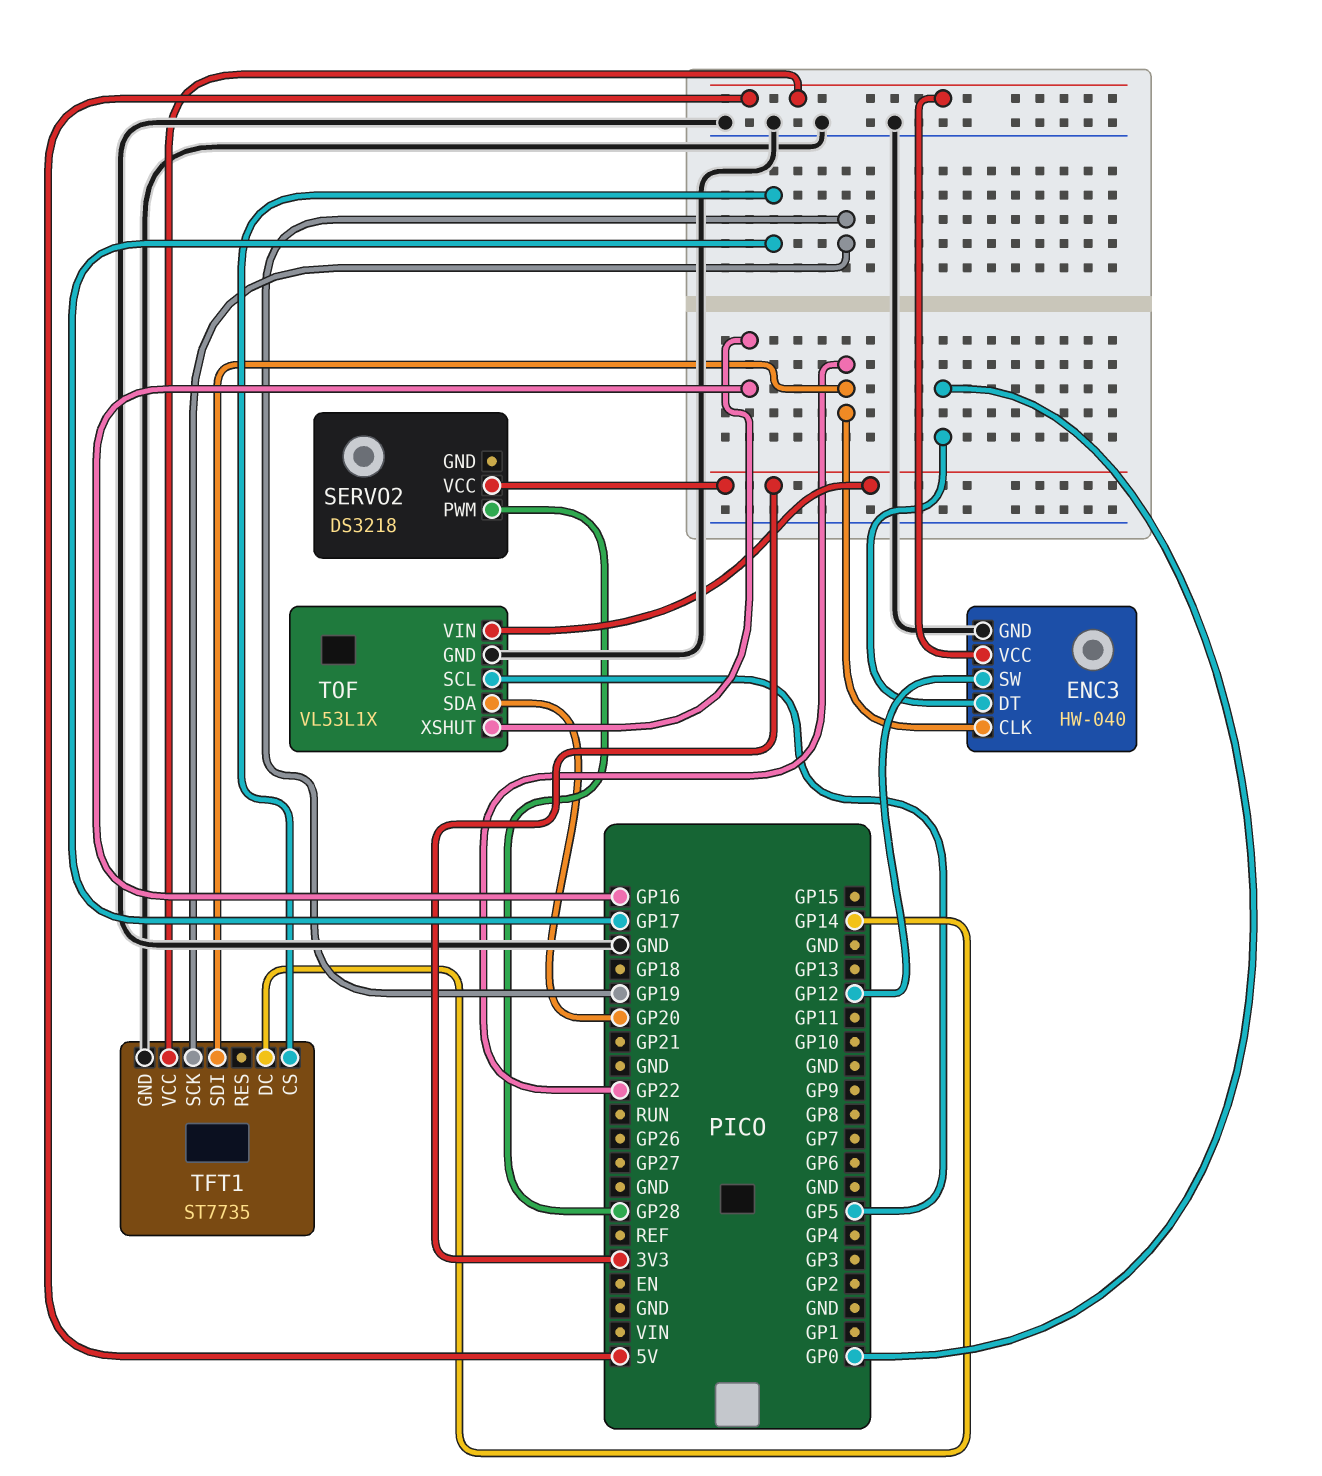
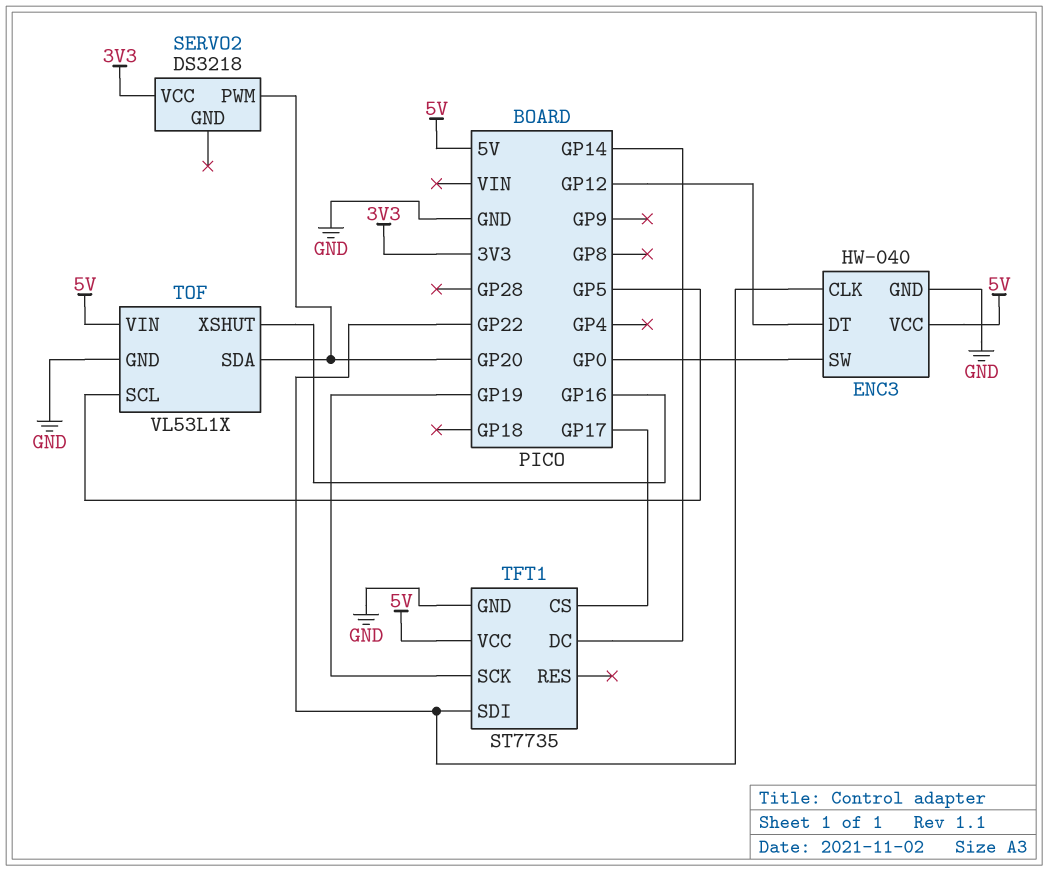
ENC3 pin DT: GP0 -> GP12
ENC3 pin SW: GP12 -> GP0
SERVO2 pin PWM: GP28 -> GP20
TOF pin VIN: 3V3 -> 5V

